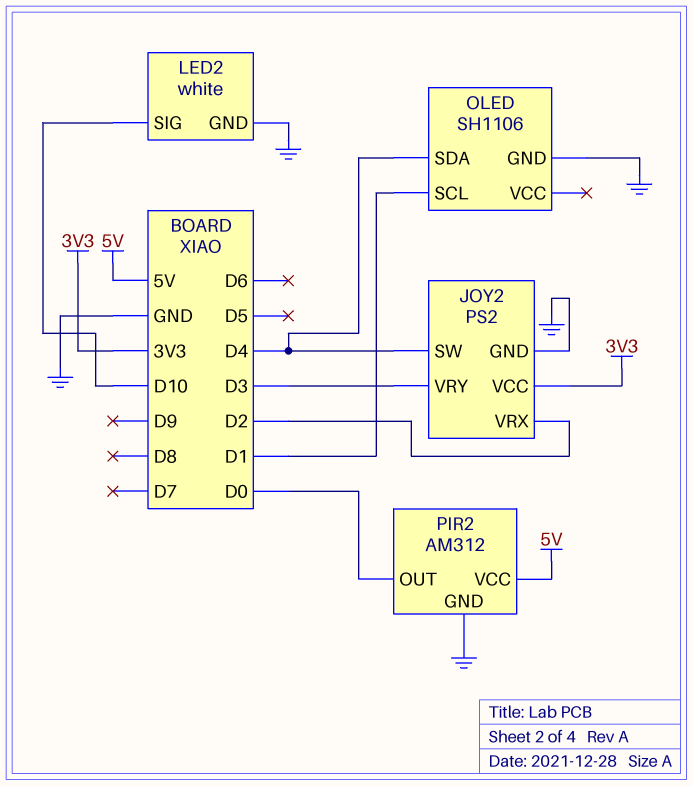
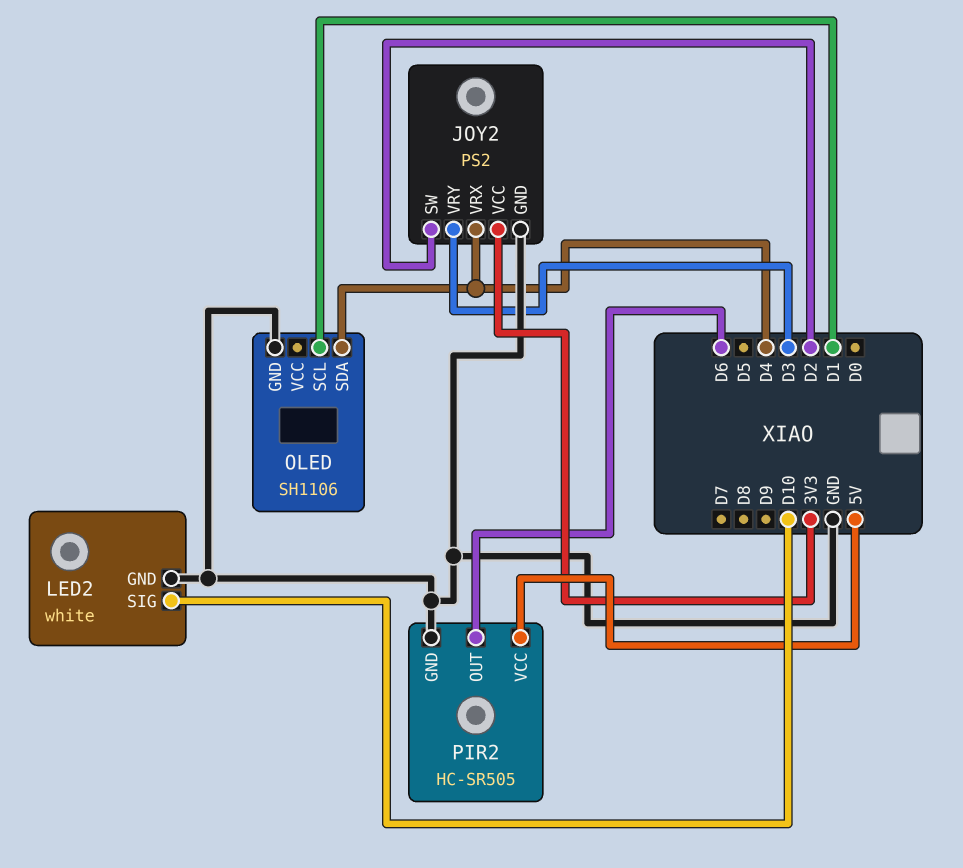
JOY2 pin SW: D4 -> D2
JOY2 pin VRX: D2 -> D4
PIR2: AM312 -> HC-SR505
PIR2 pin OUT: D0 -> D6

